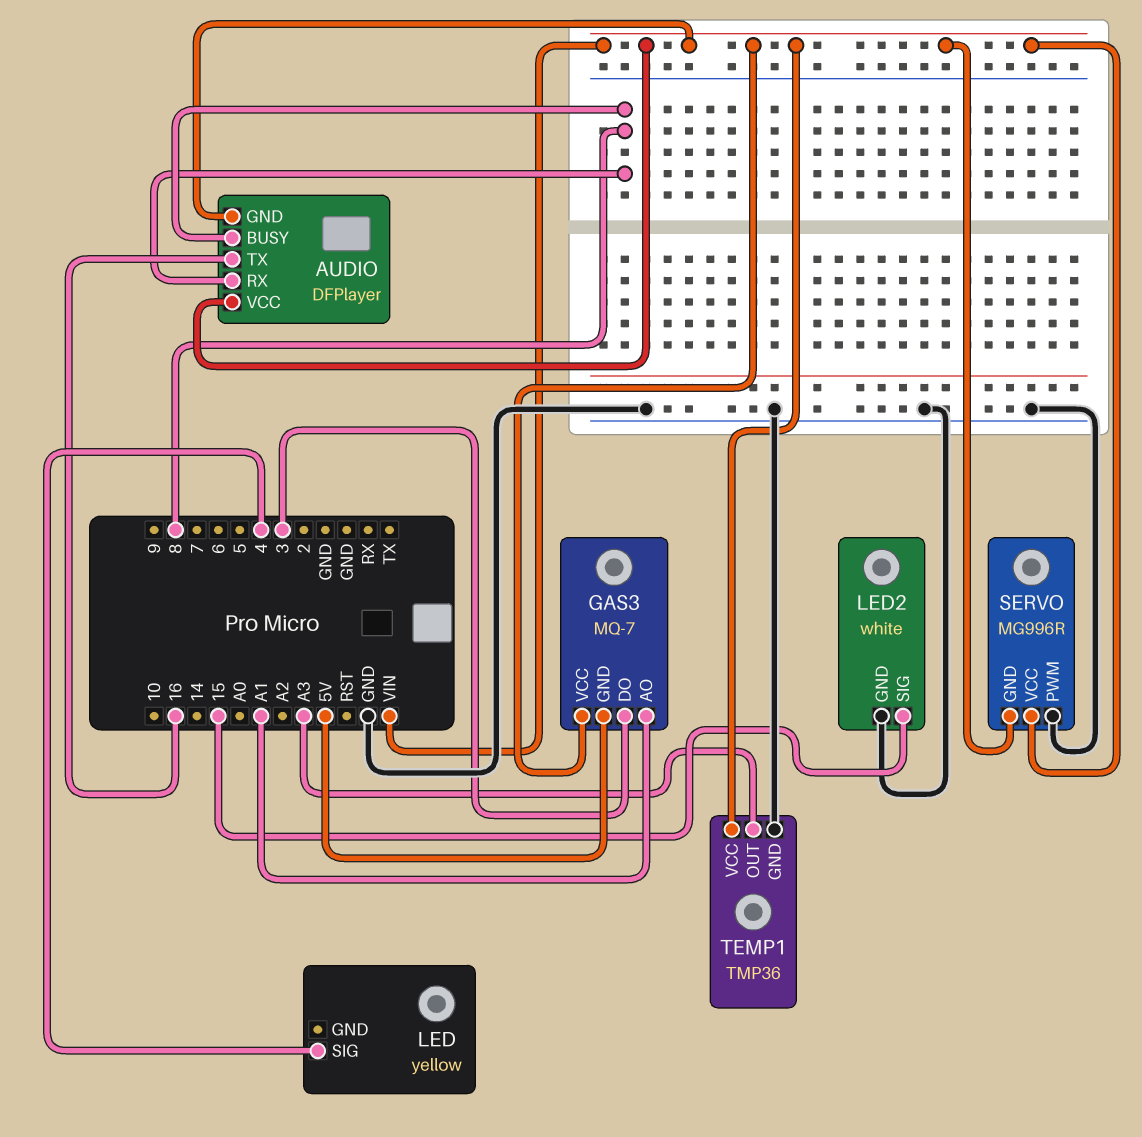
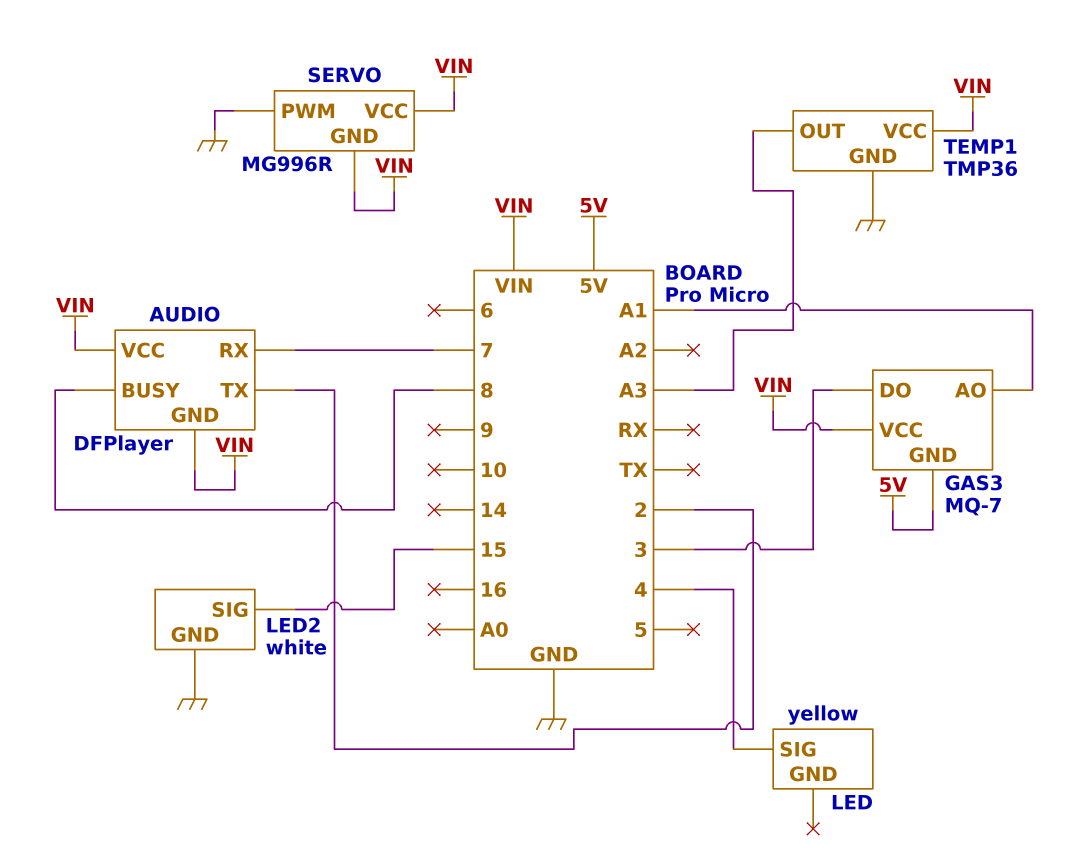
AUDIO pin RX: 8 -> 7
AUDIO pin TX: 16 -> 2

